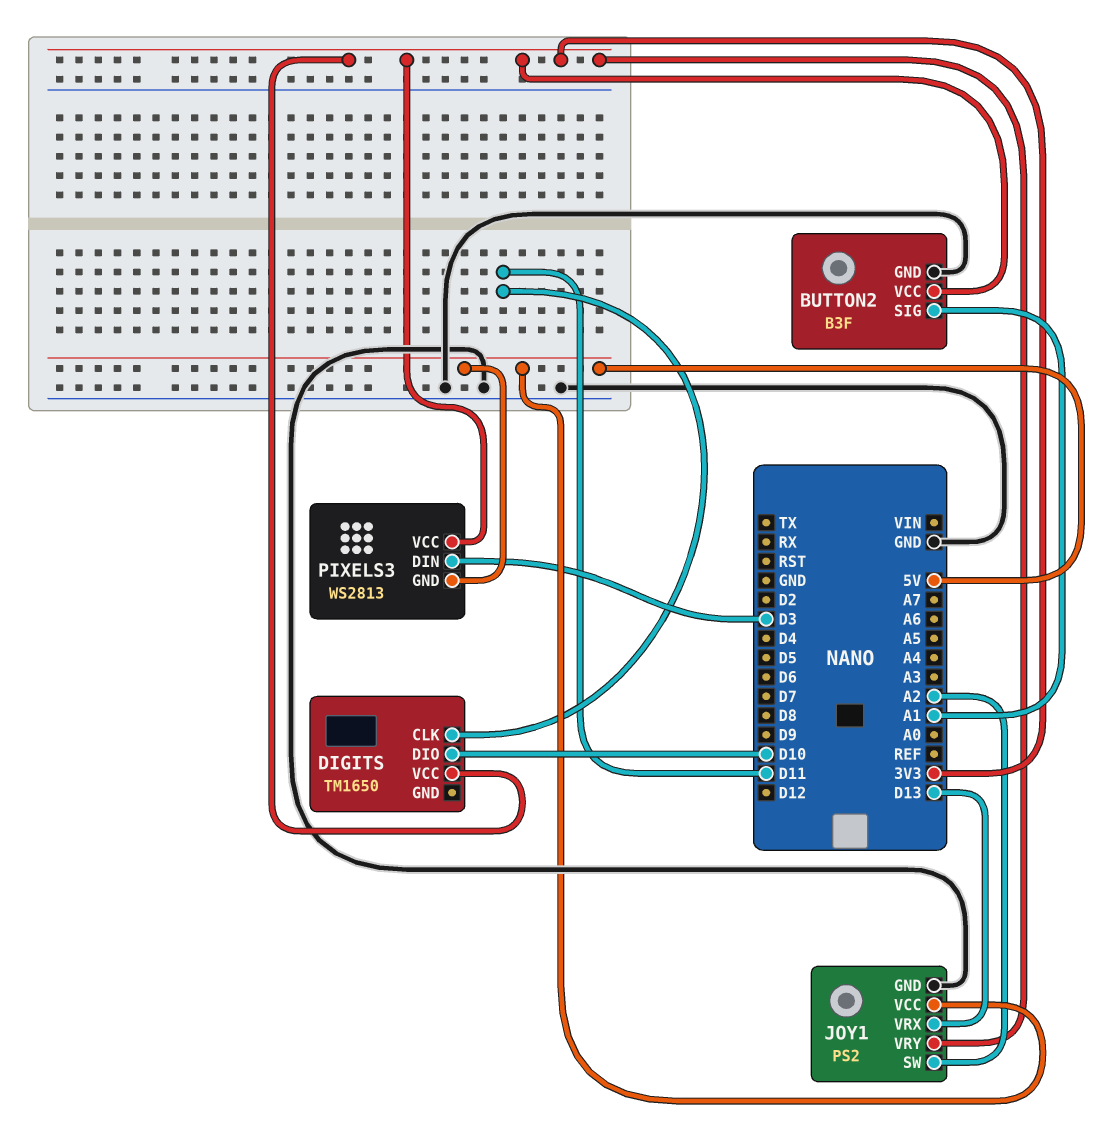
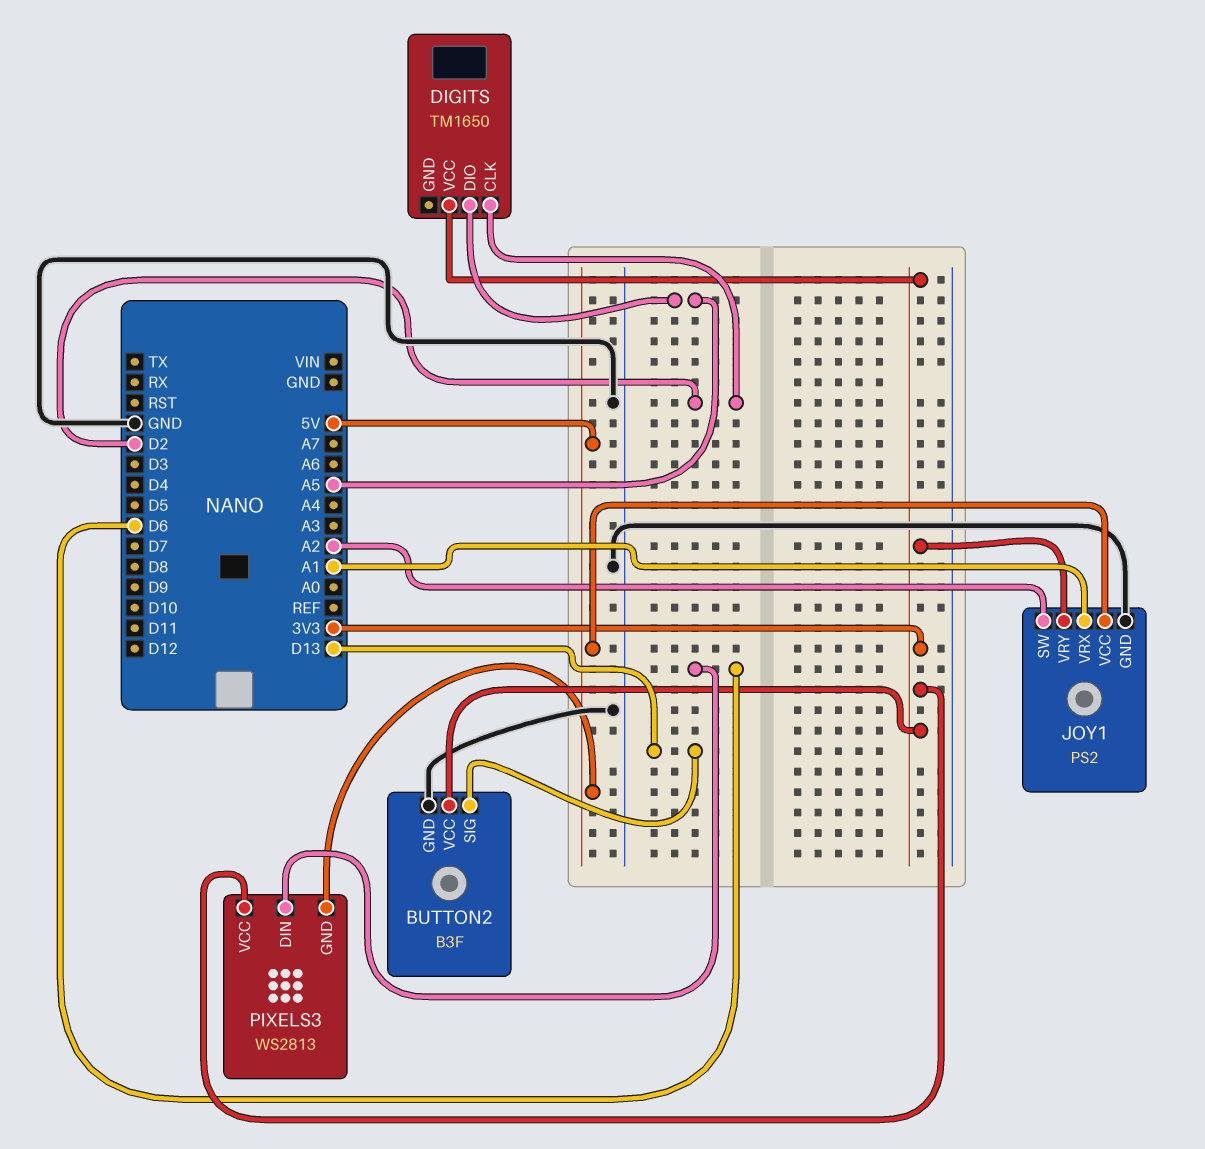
BUTTON2 pin SIG: A1 -> D13
DIGITS pin CLK: D11 -> D2
DIGITS pin DIO: D10 -> A5
JOY1 pin VRX: D13 -> A1
PIXELS3 pin DIN: D3 -> D6

